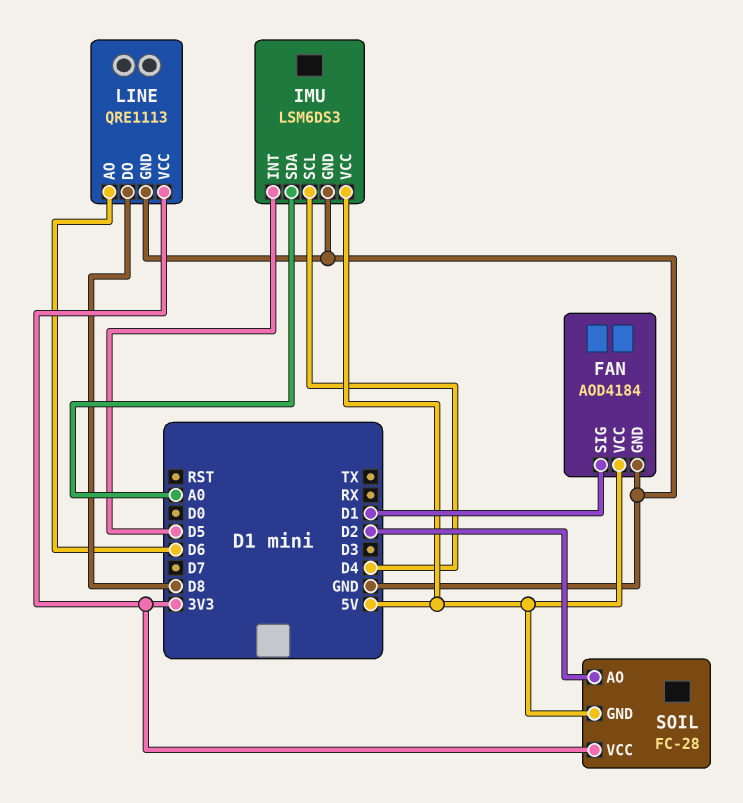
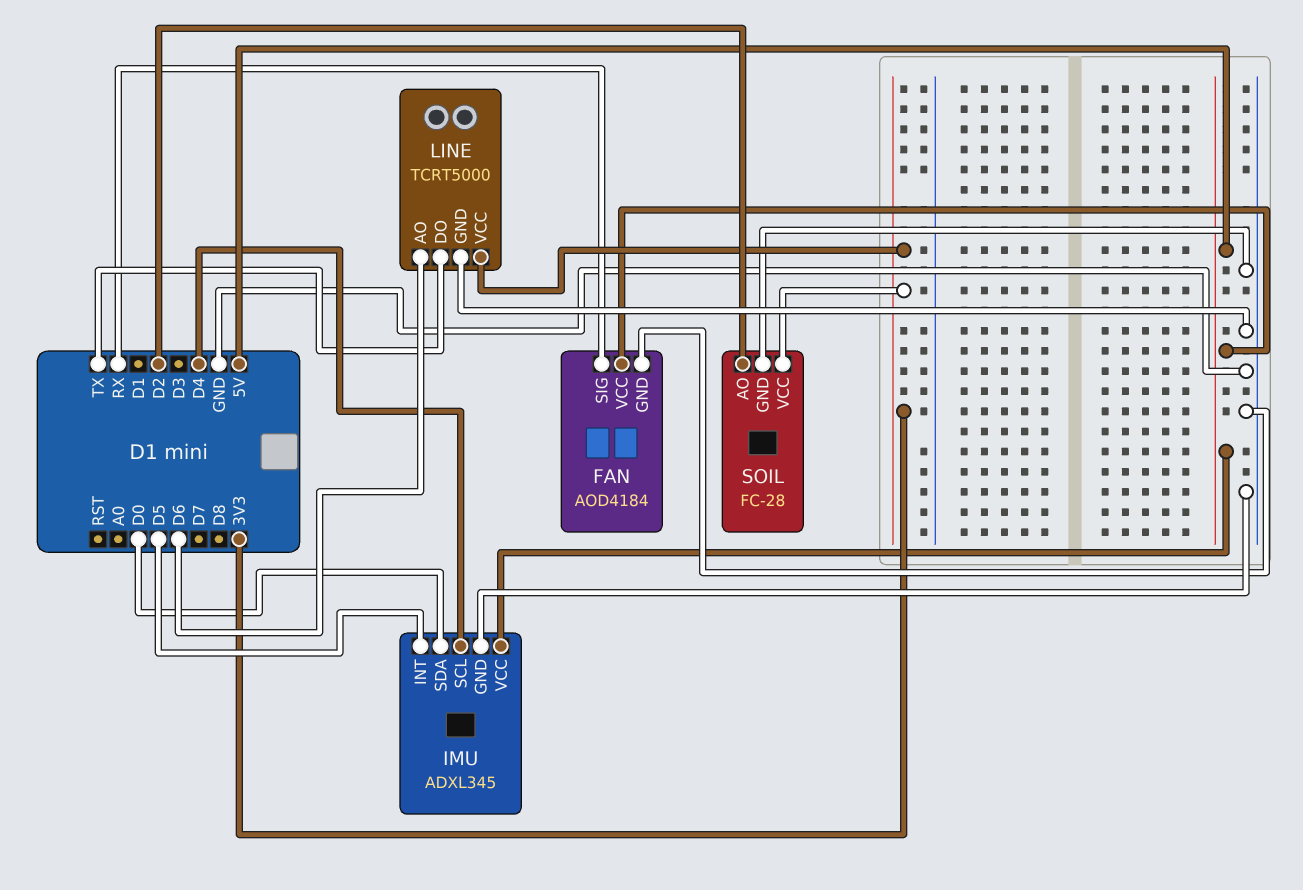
FAN pin SIG: D1 -> RX
IMU: LSM6DS3 -> ADXL345
IMU pin SDA: A0 -> D0
LINE: QRE1113 -> TCRT5000
LINE pin DO: D8 -> TX
SOIL pin GND: 5V -> GND

